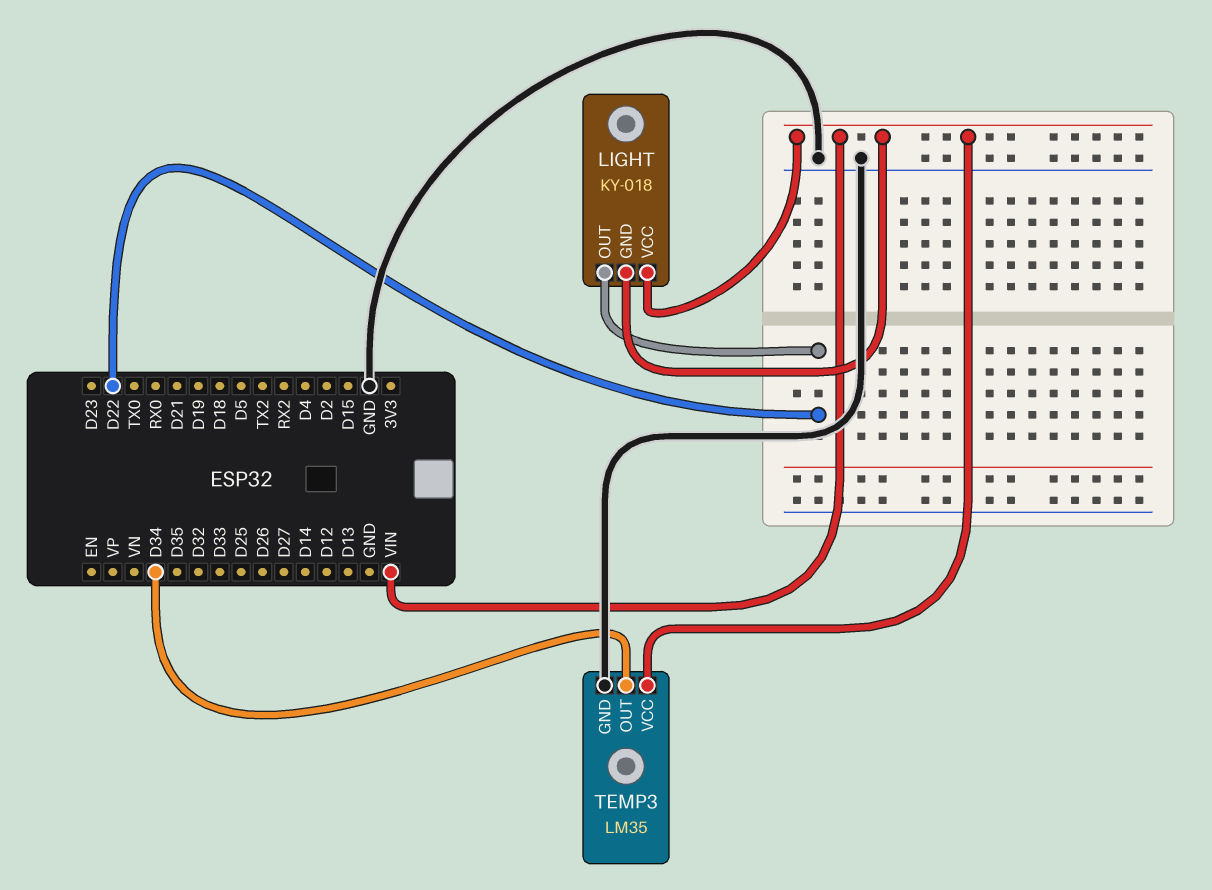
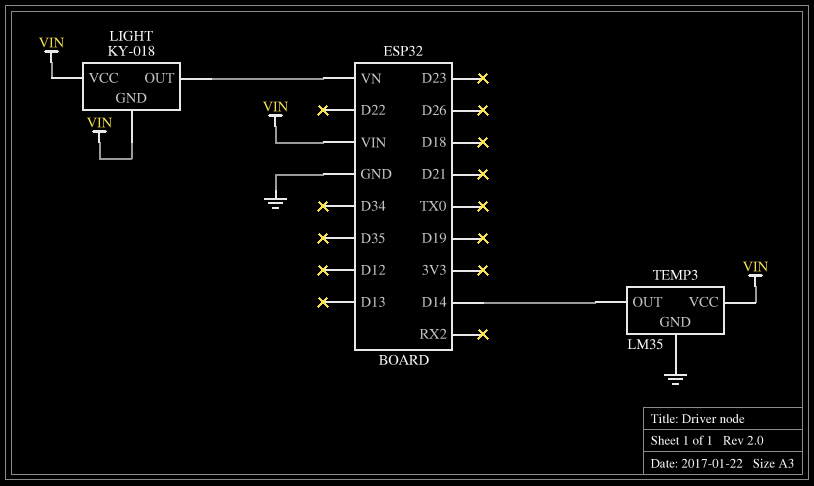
LIGHT pin OUT: D22 -> VN
TEMP3 pin OUT: D34 -> D14

